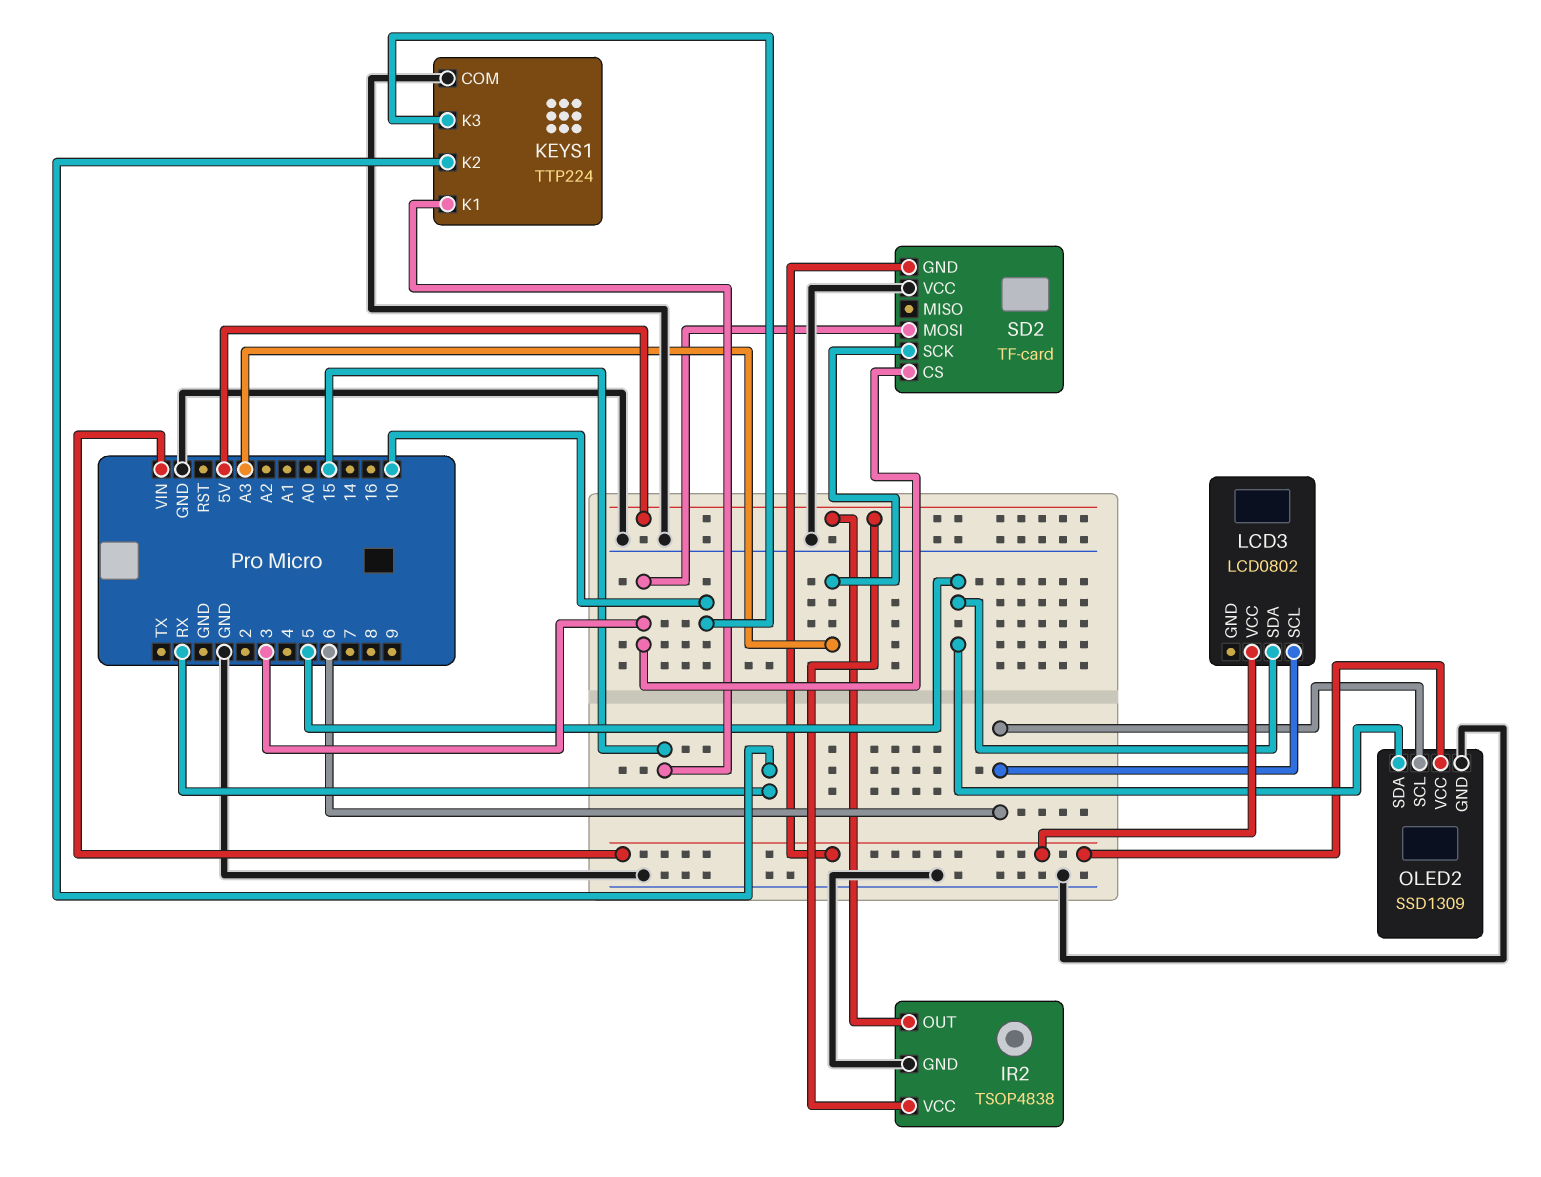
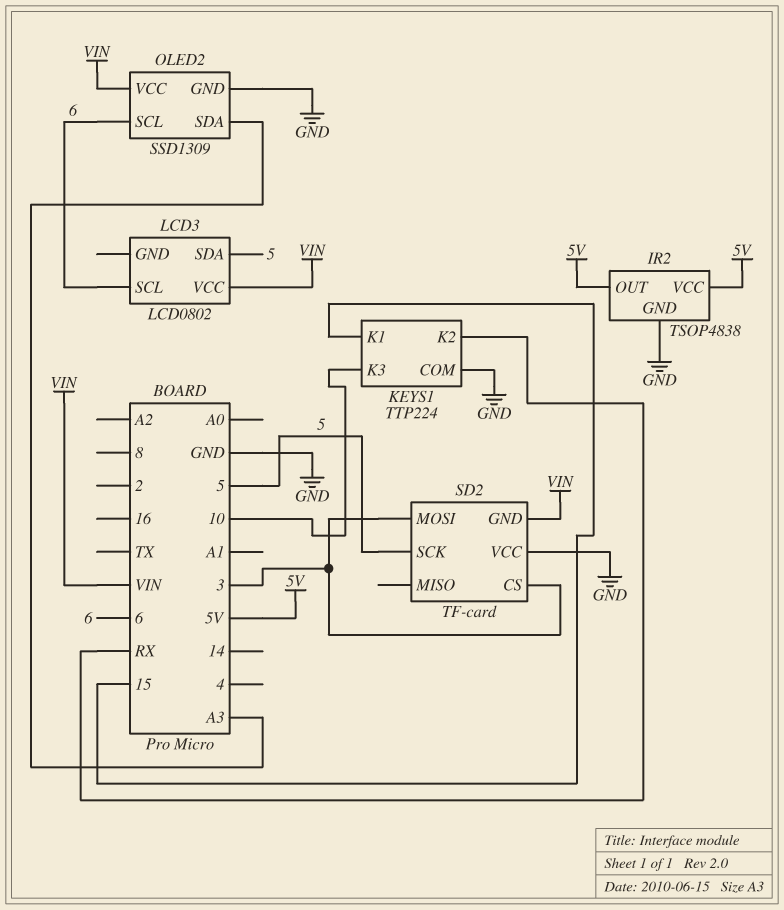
OLED2 pin SDA: 5 -> A3
SD2 pin SCK: A3 -> 5

